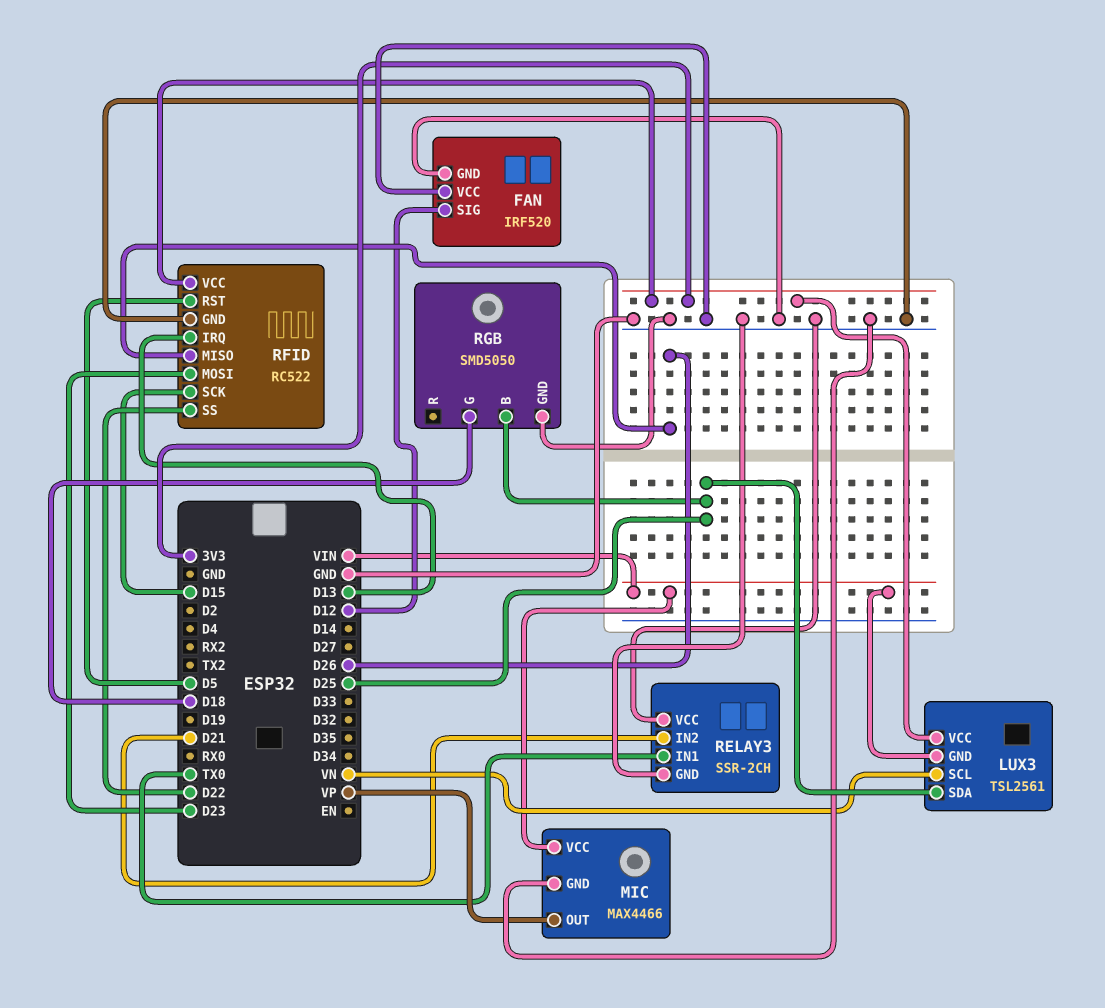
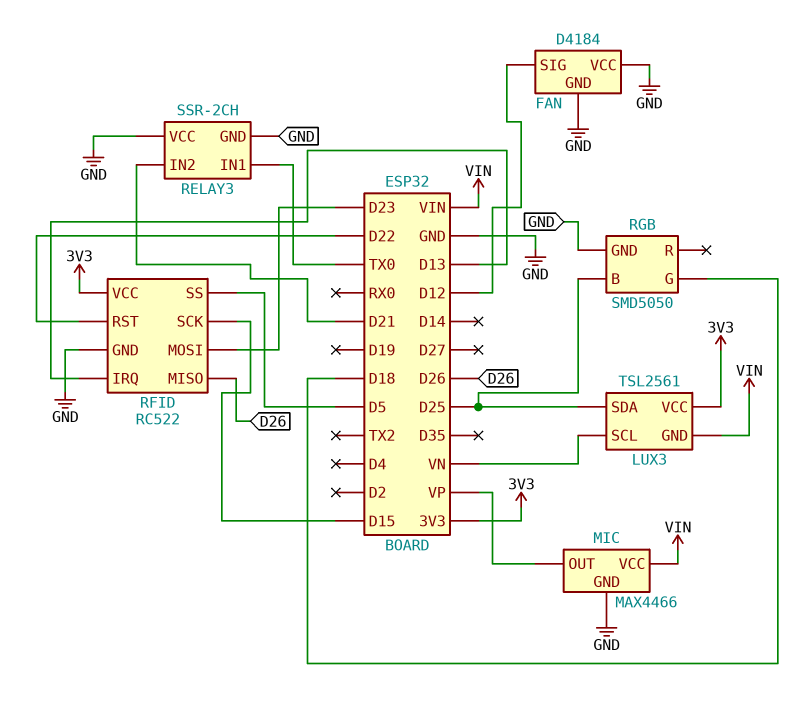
FAN: IRF520 -> D4184
RFID pin RST: D5 -> D22
RFID pin SS: D22 -> D5

